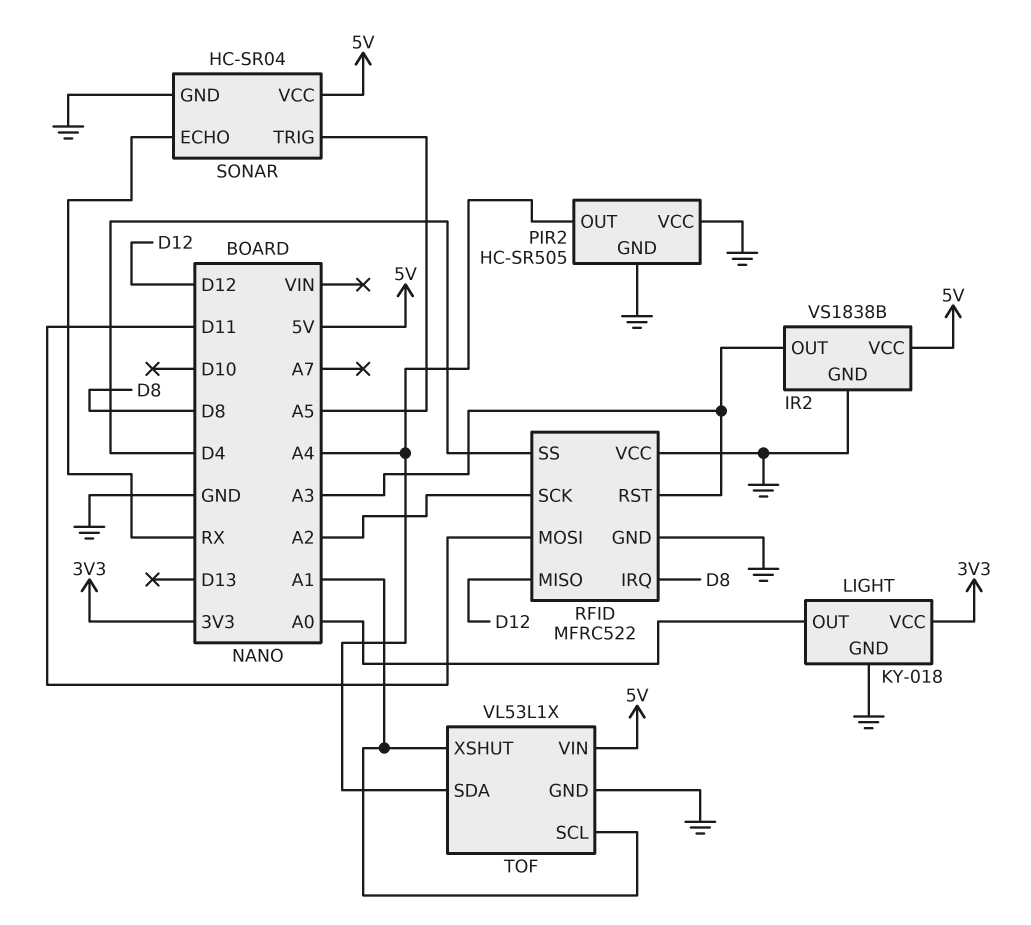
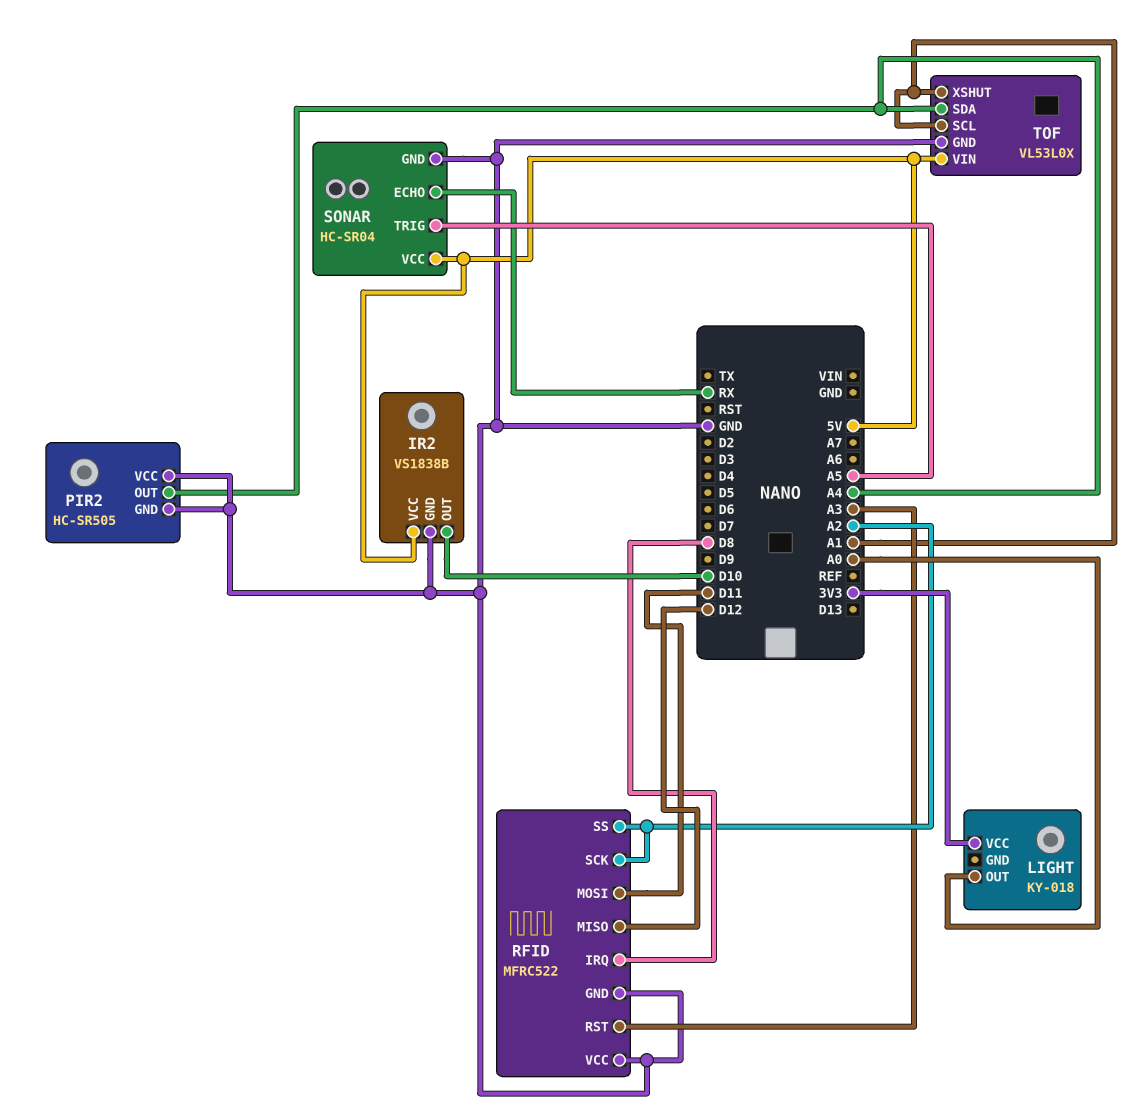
IR2 pin OUT: A3 -> D10
LIGHT pin GND: GND -> none
RFID pin SS: D4 -> A2
TOF: VL53L1X -> VL53L0X

